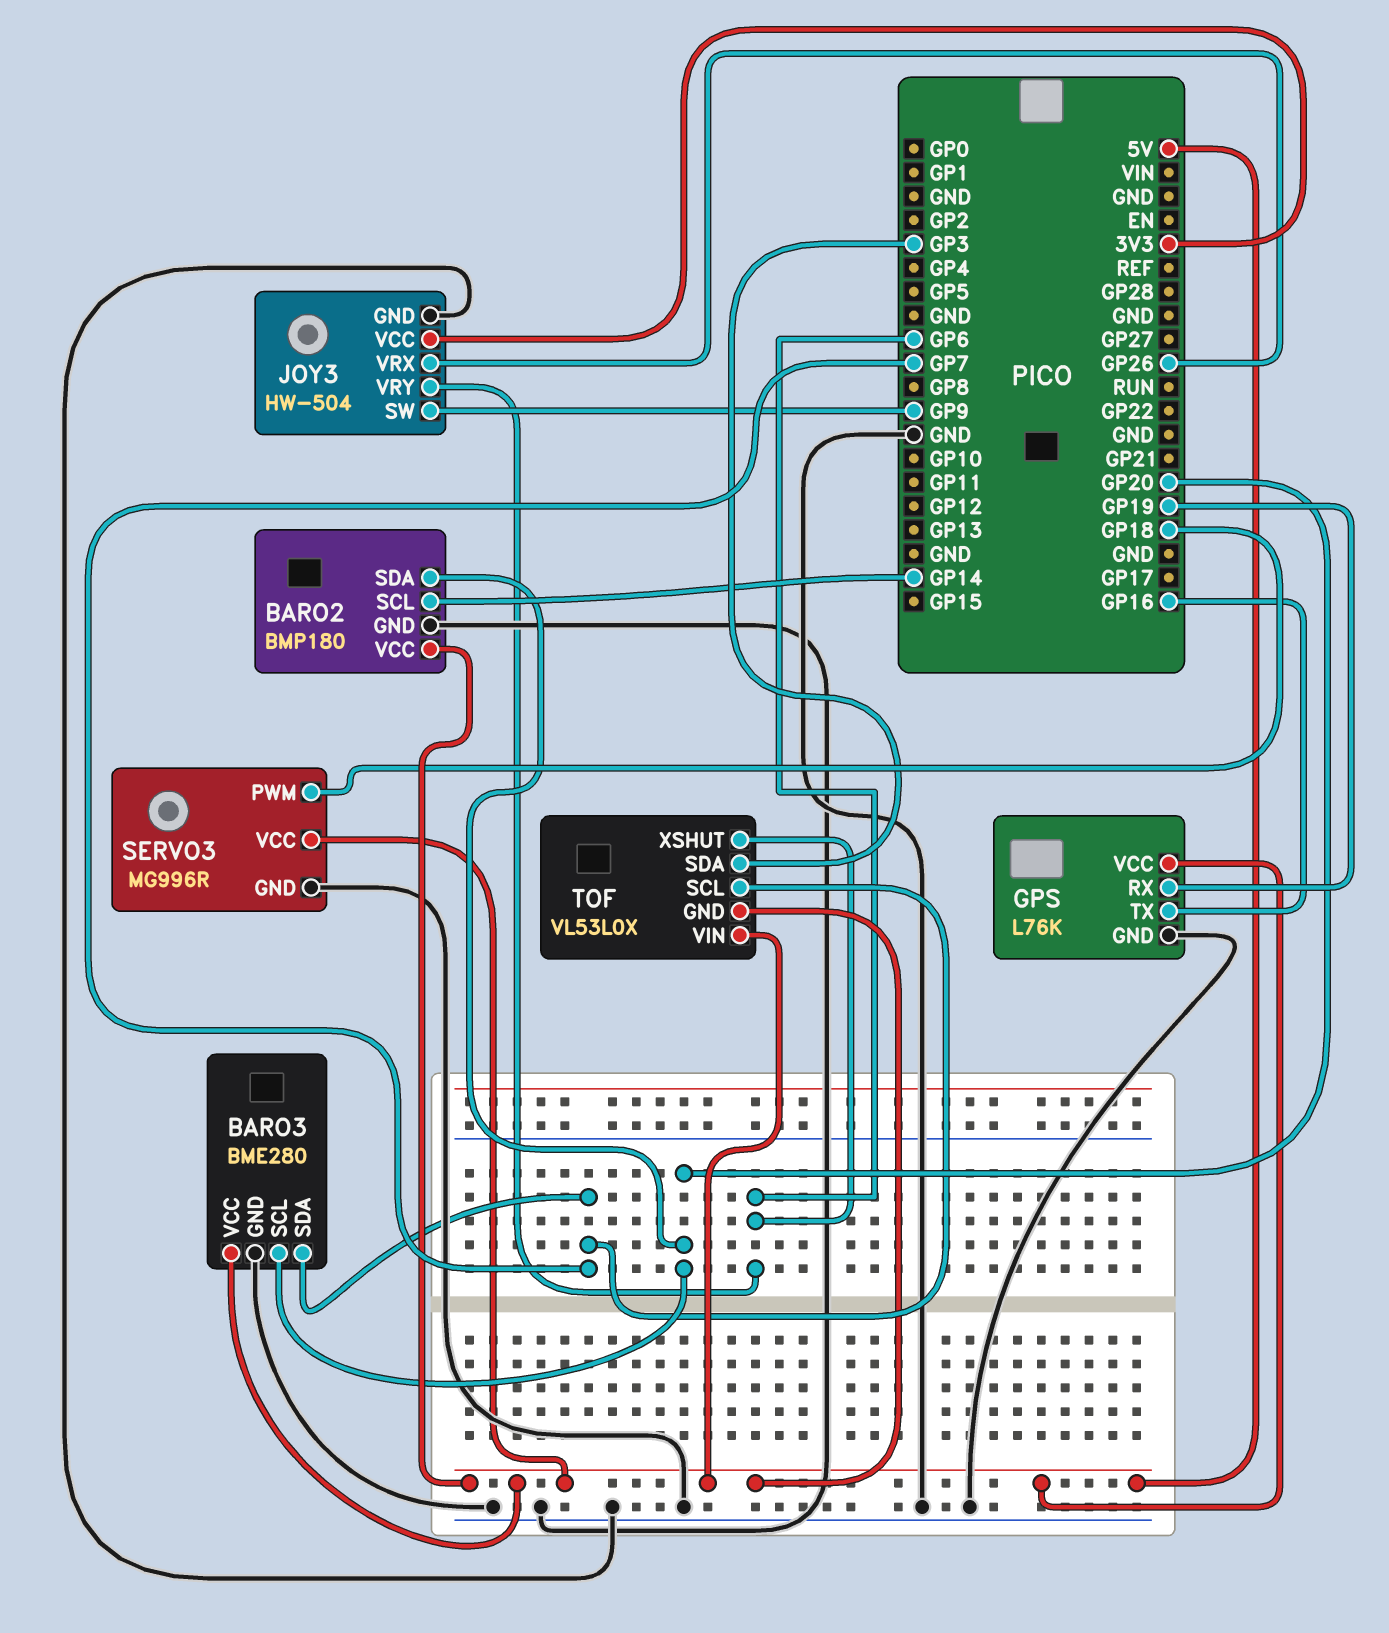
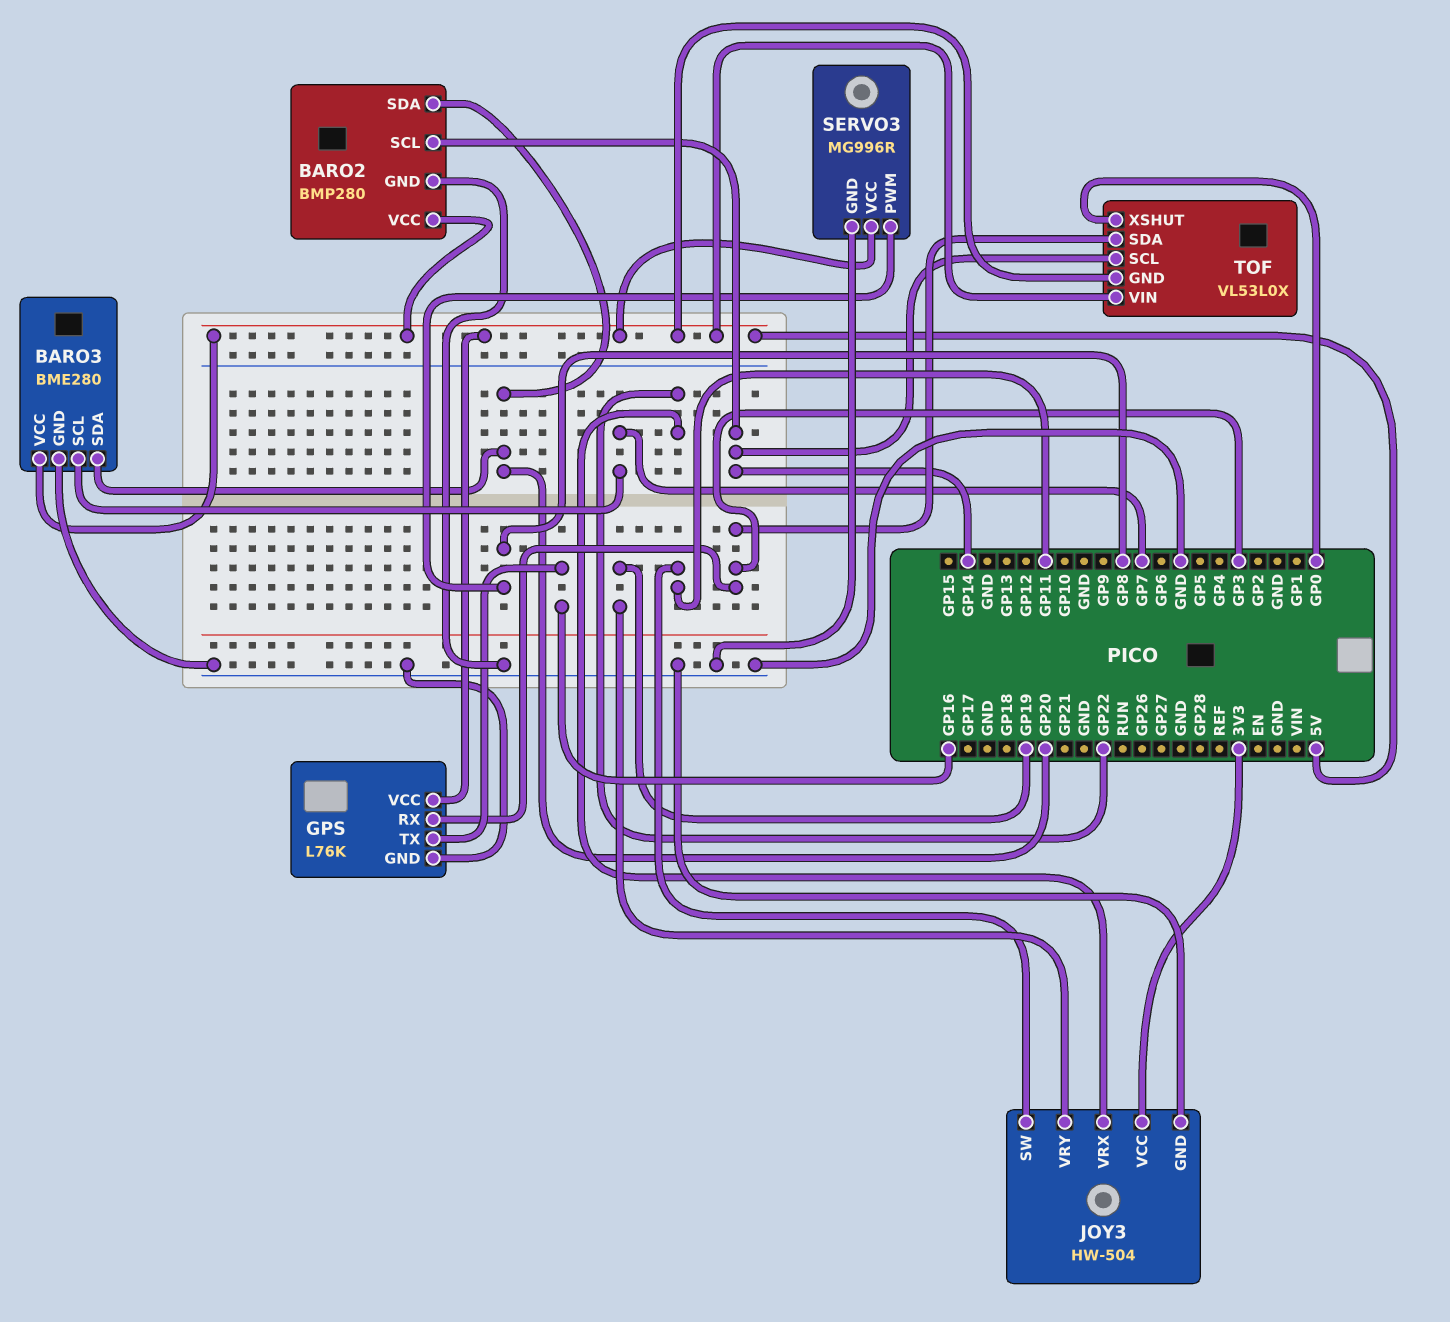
BARO2: BMP180 -> BMP280
BARO3 pin SCL: GP20 -> GP7
BARO3 pin SDA: GP7 -> GP20
GPS pin RX: GP19 -> GP3
JOY3 pin SW: GP9 -> GP11
JOY3 pin VRX: GP26 -> GP22
JOY3 pin VRY: GP6 -> GP19
SERVO3 pin PWM: GP18 -> GP8
TOF pin SCL: GP7 -> GP14
TOF pin XSHUT: GP6 -> GP0

